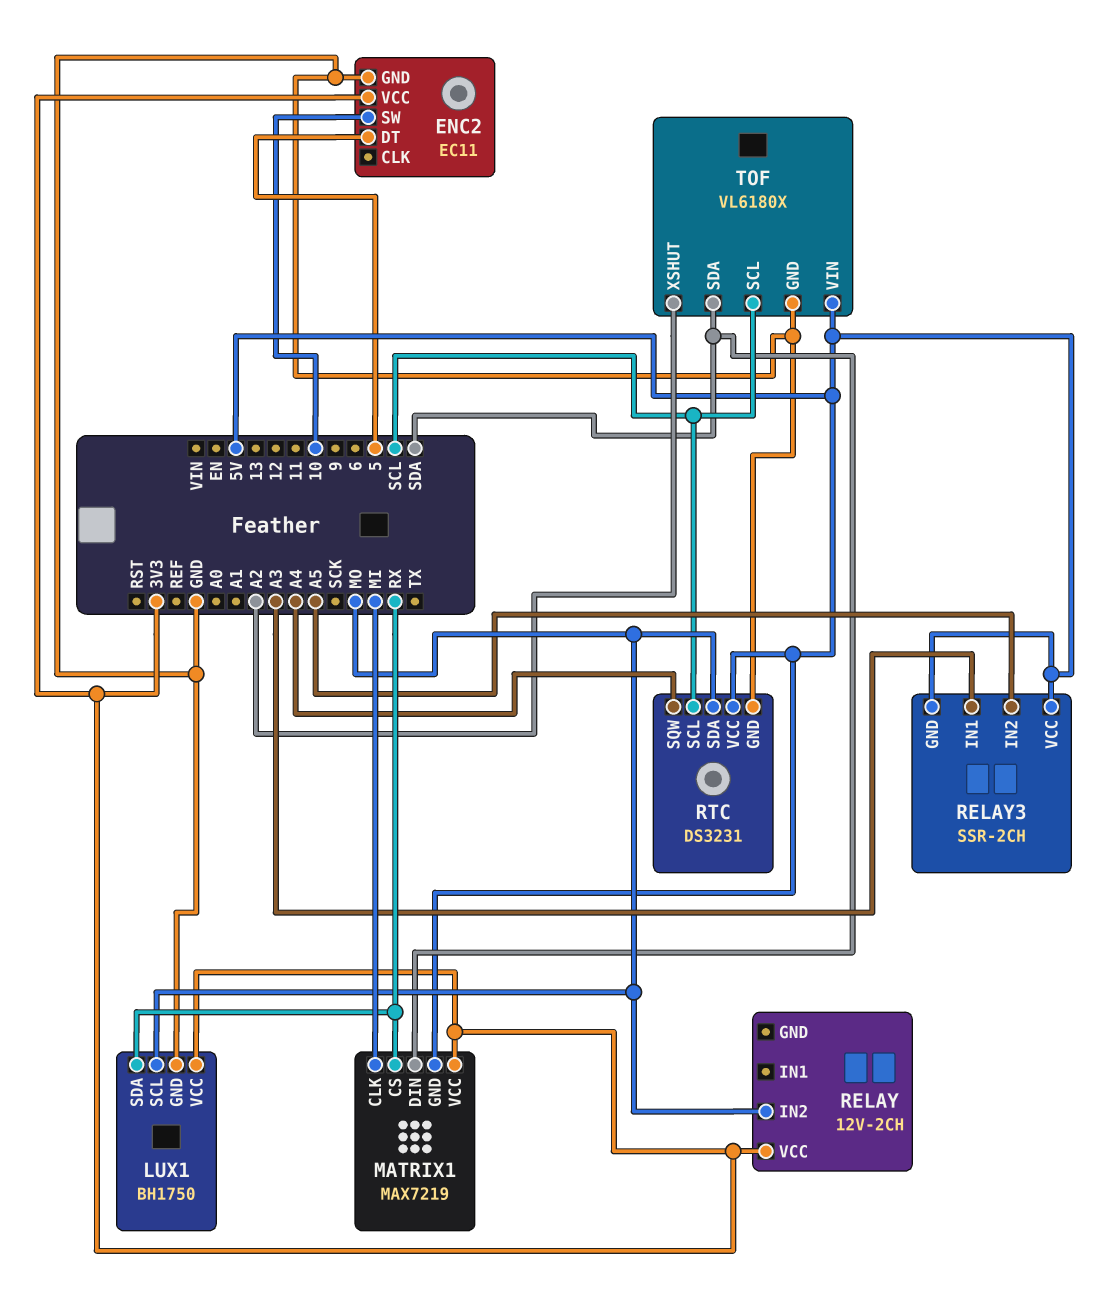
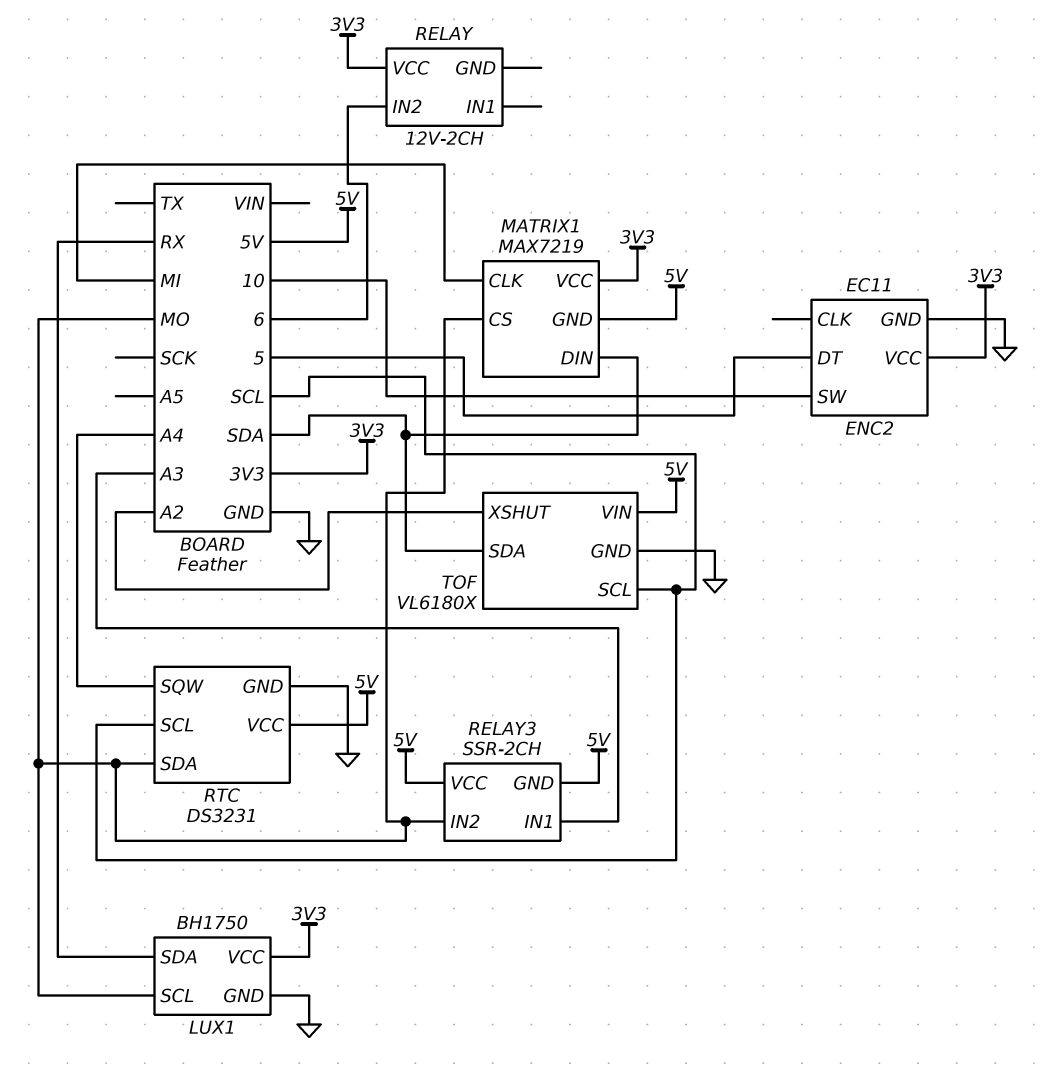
MATRIX1 pin CS: RX -> MO
RELAY pin IN2: MO -> 6
RELAY3 pin IN2: A5 -> MO

